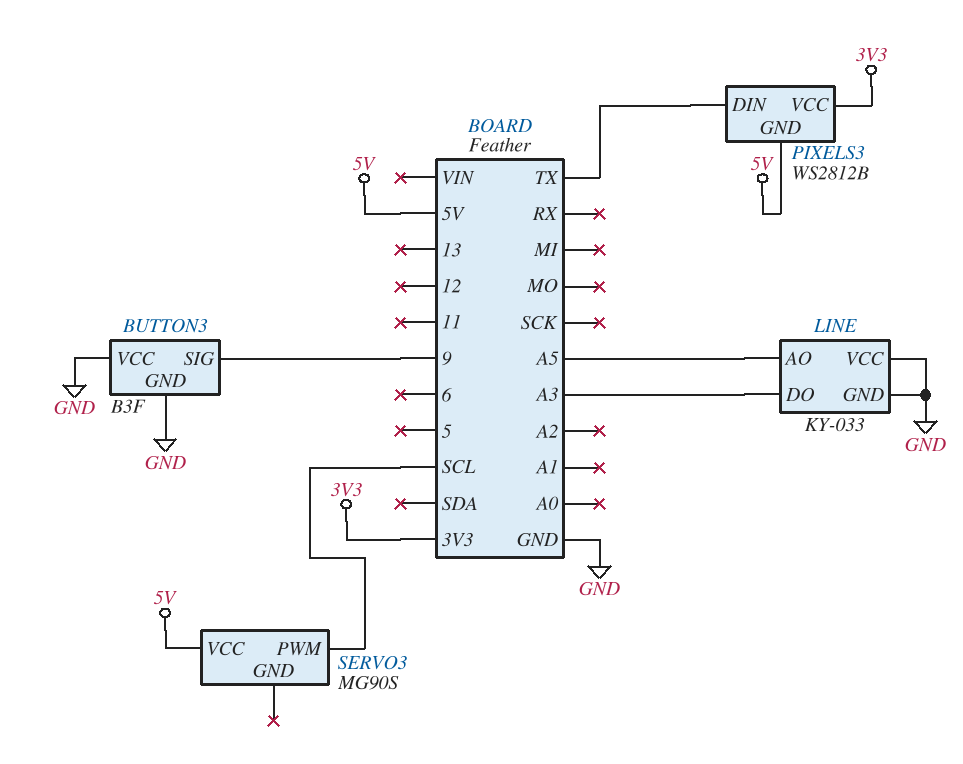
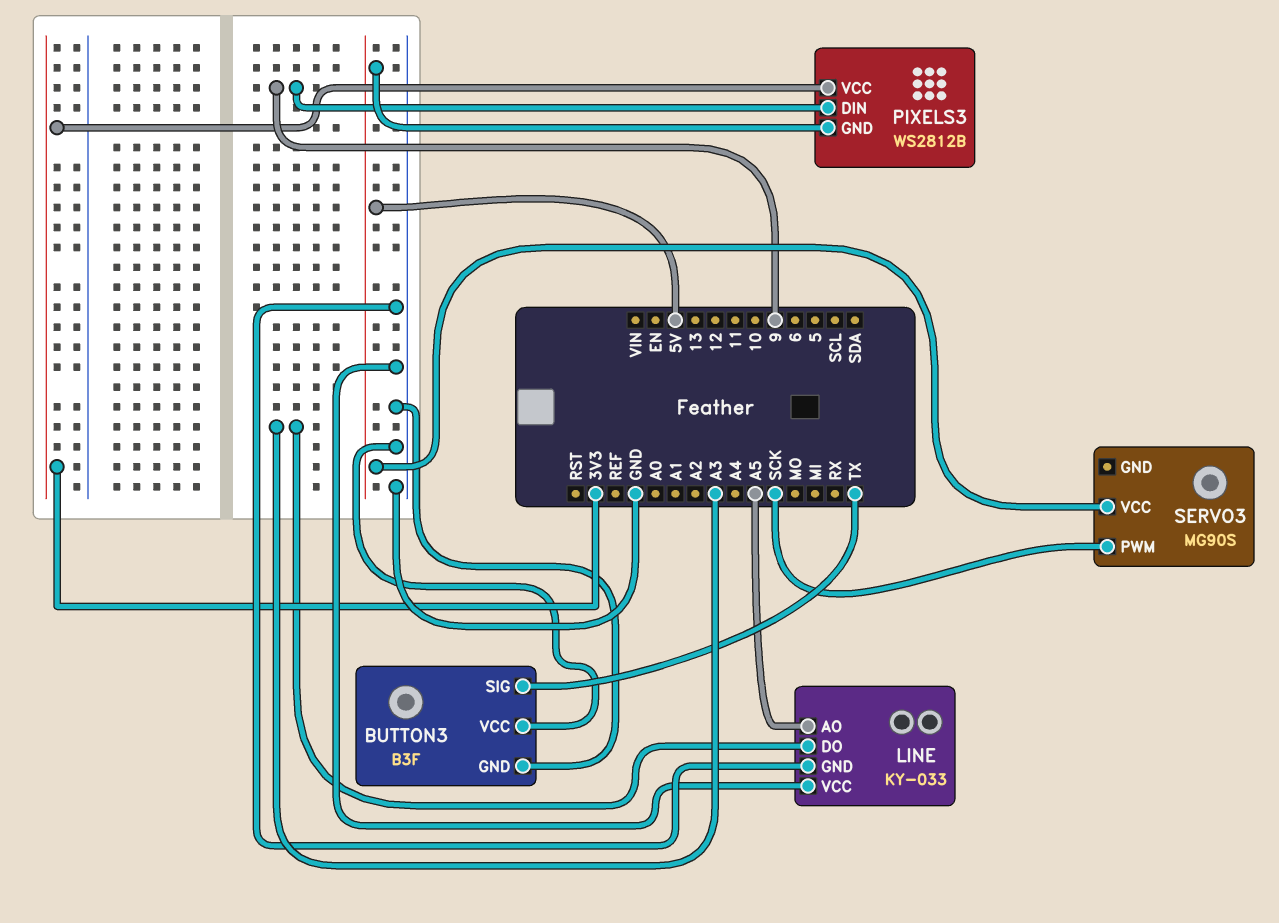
BUTTON3 pin SIG: 9 -> TX
PIXELS3 pin DIN: TX -> 9
SERVO3 pin PWM: SCL -> SCK

